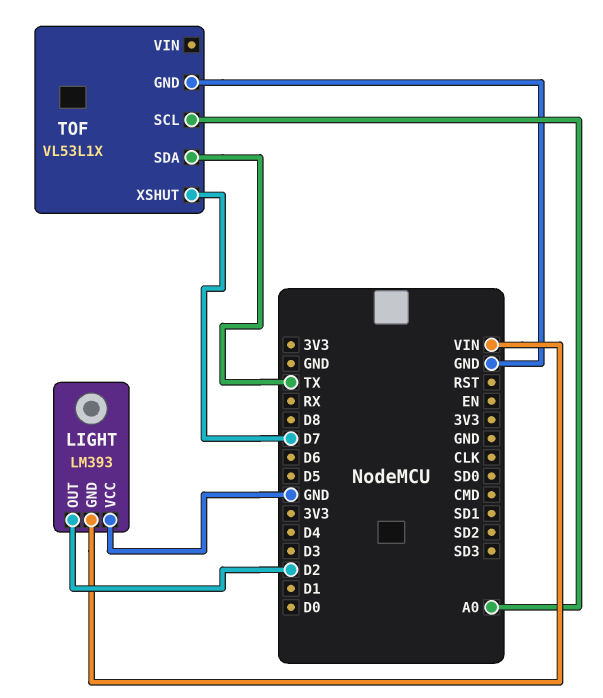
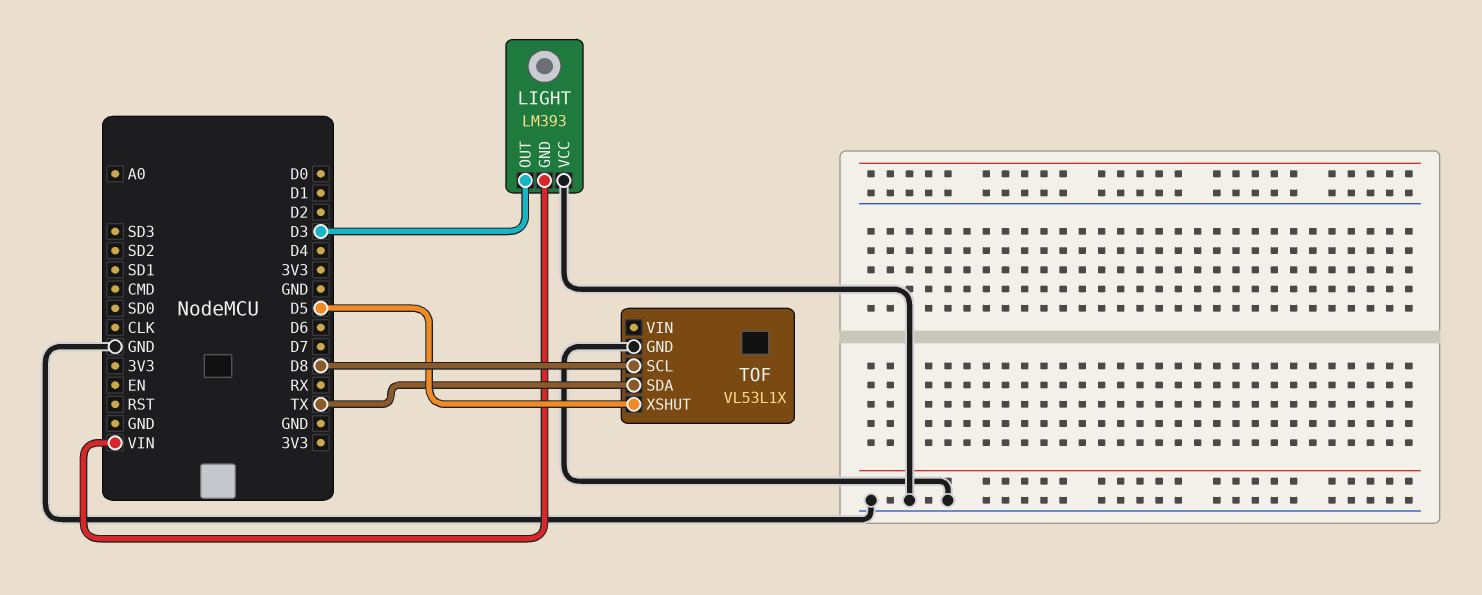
LIGHT pin OUT: D2 -> D3
TOF pin SCL: A0 -> D8
TOF pin XSHUT: D7 -> D5

